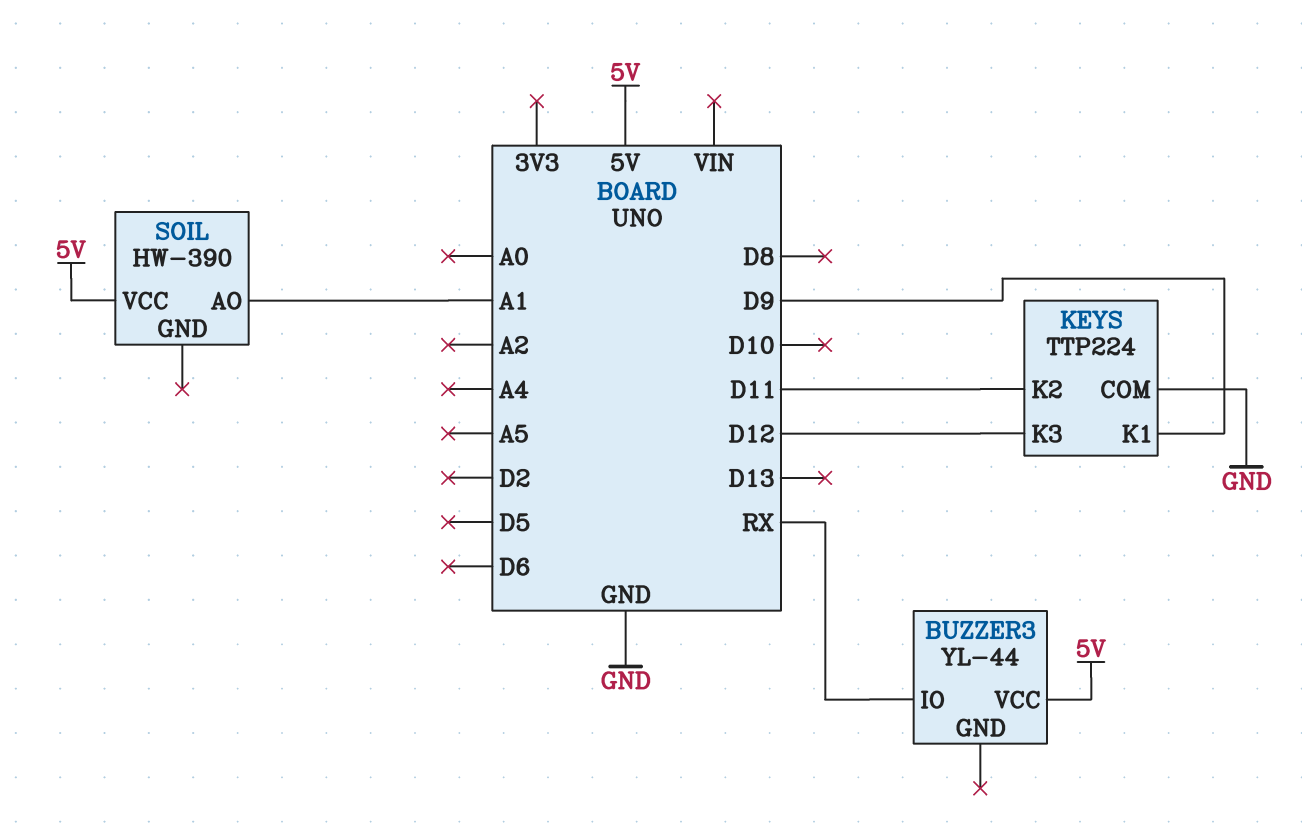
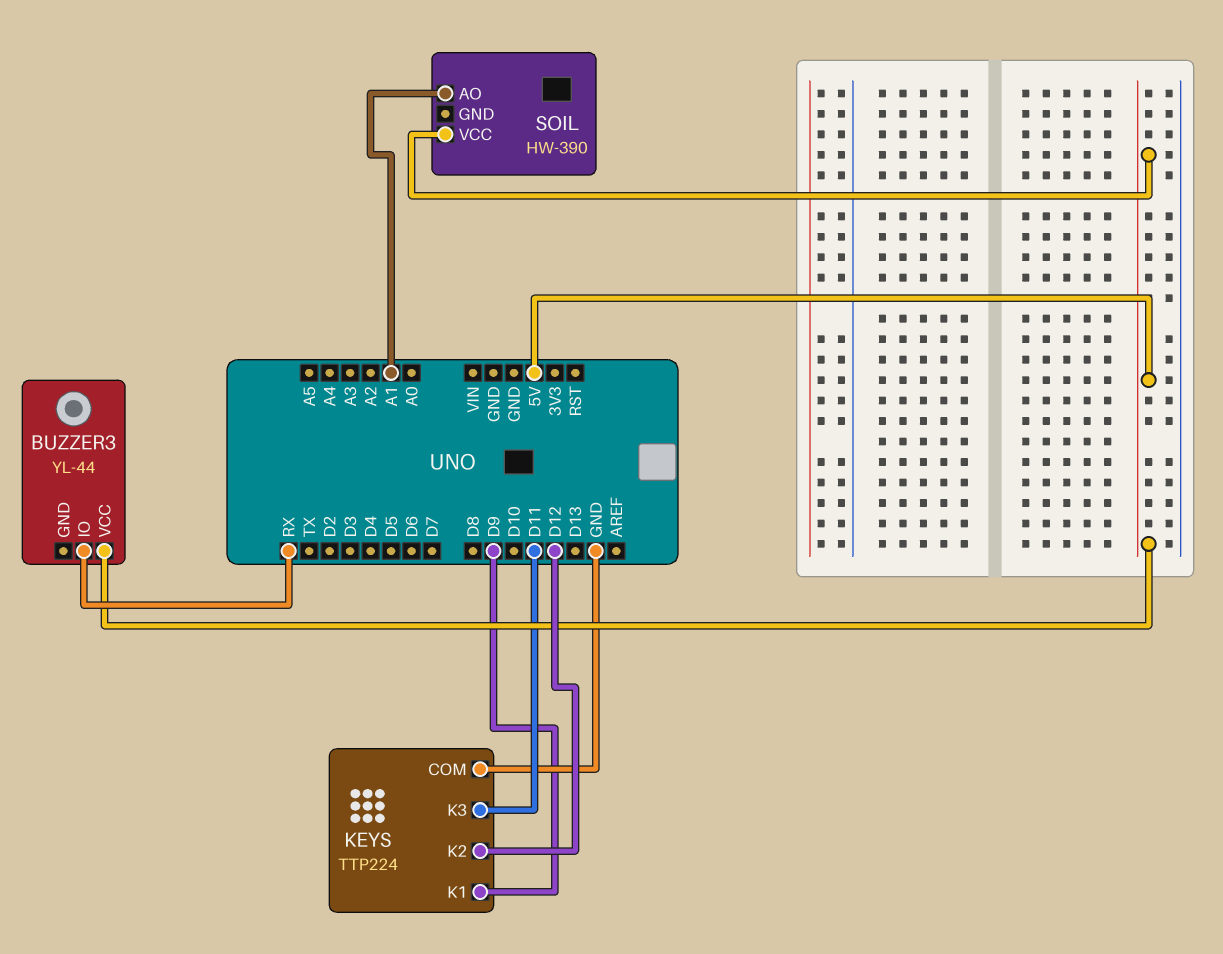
KEYS pin K2: D11 -> D12
KEYS pin K3: D12 -> D11

